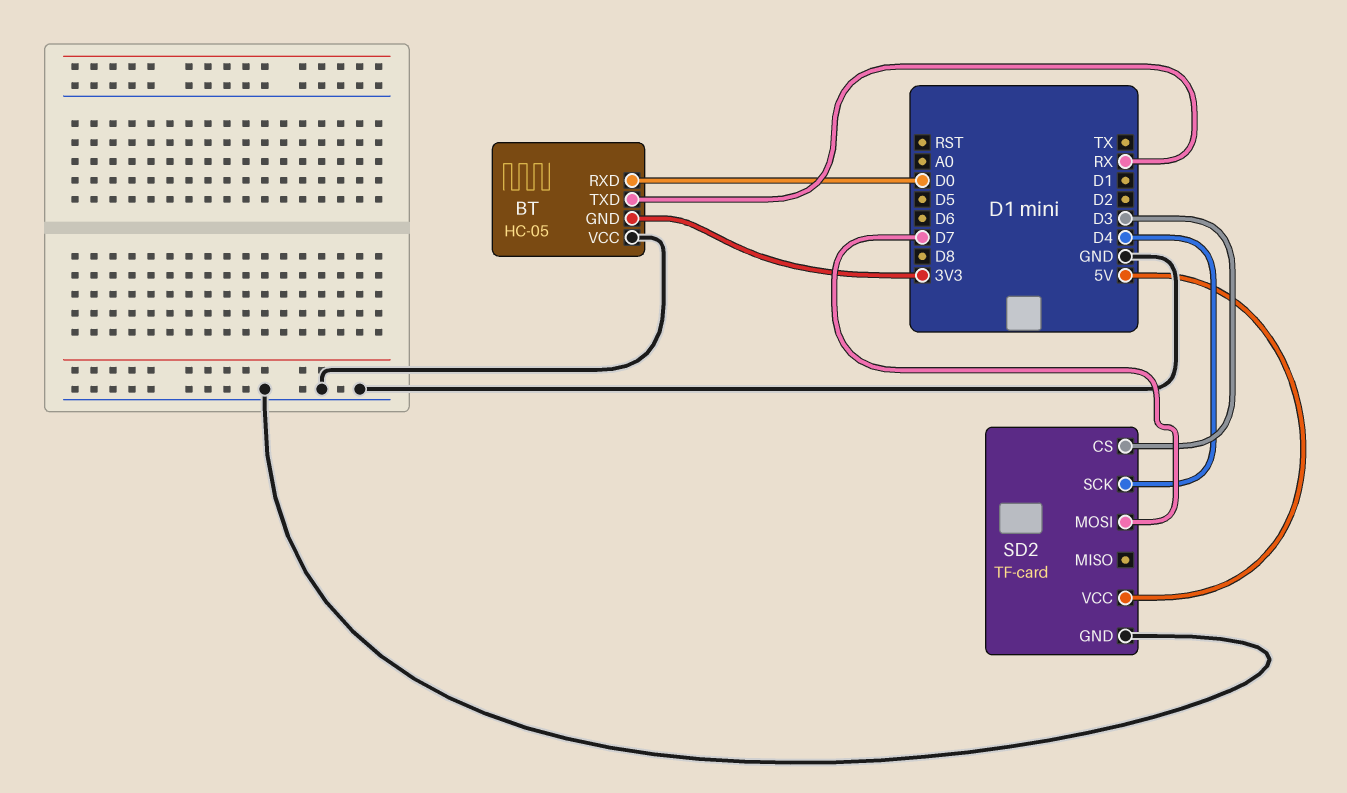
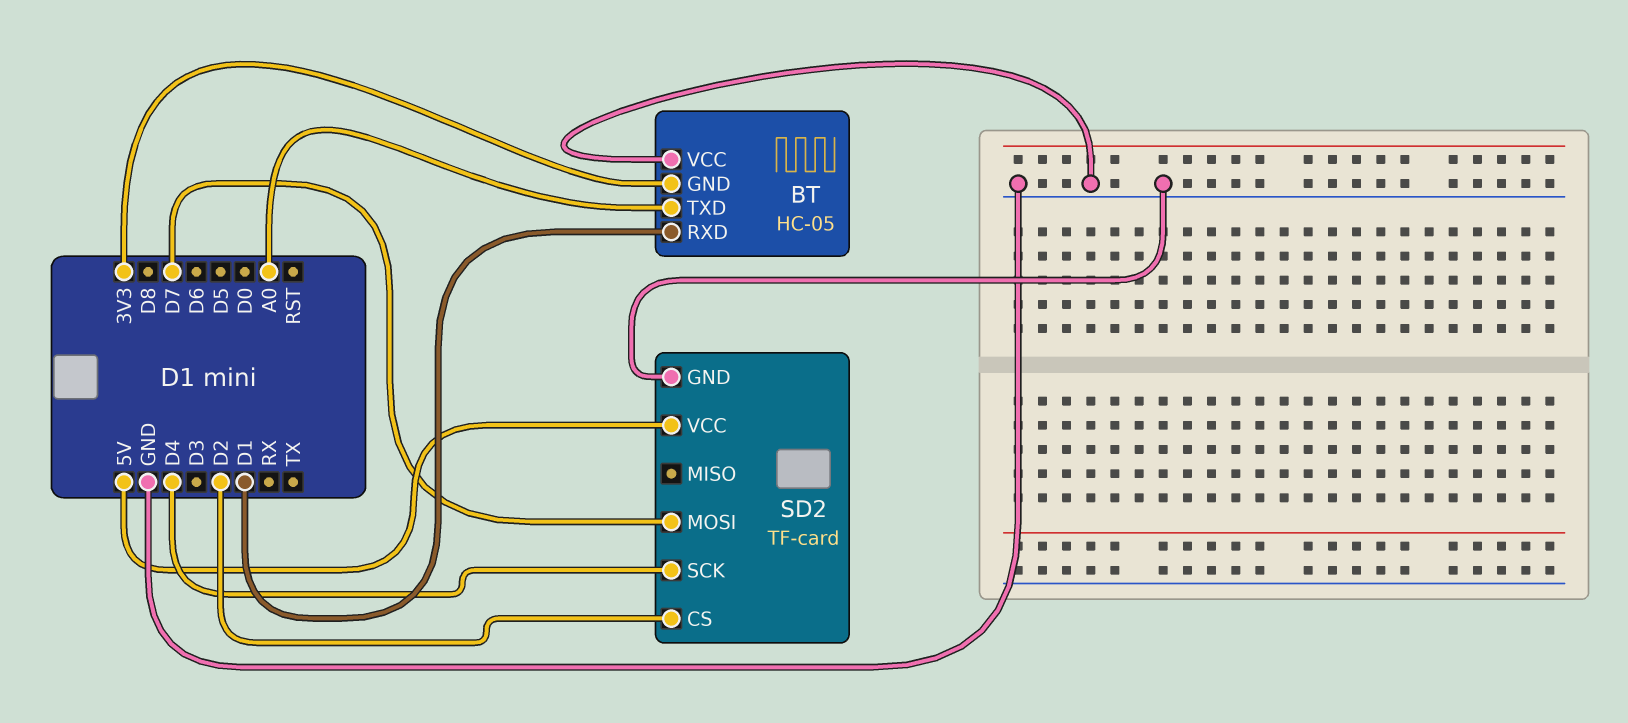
BT pin RXD: D0 -> D1
BT pin TXD: RX -> A0
SD2 pin CS: D3 -> D2

